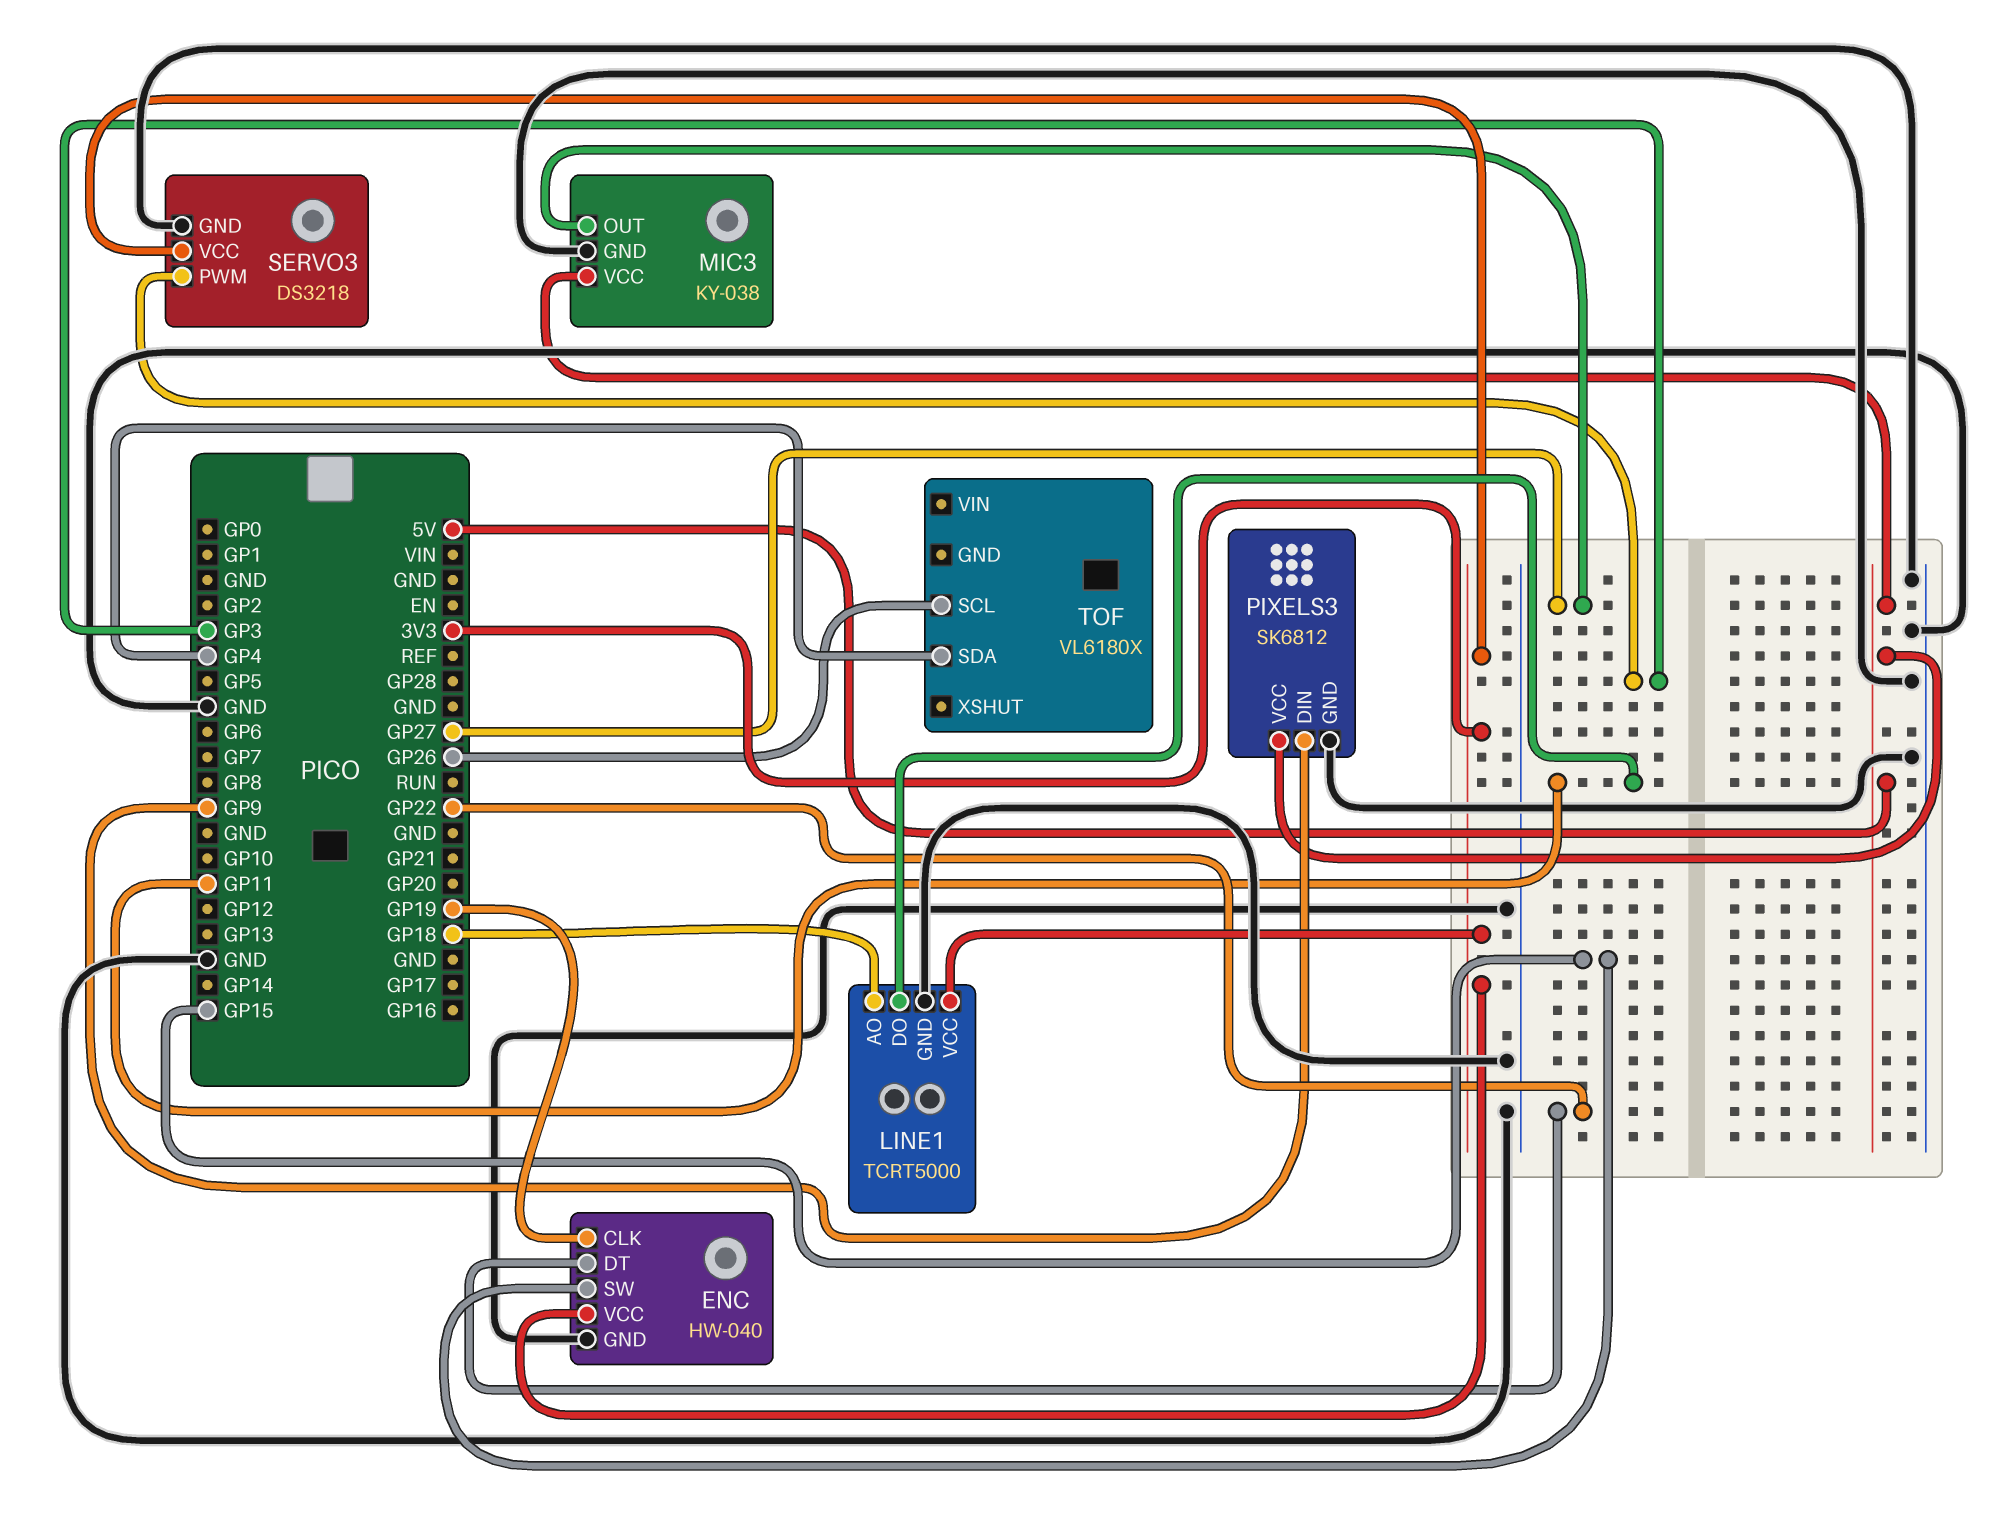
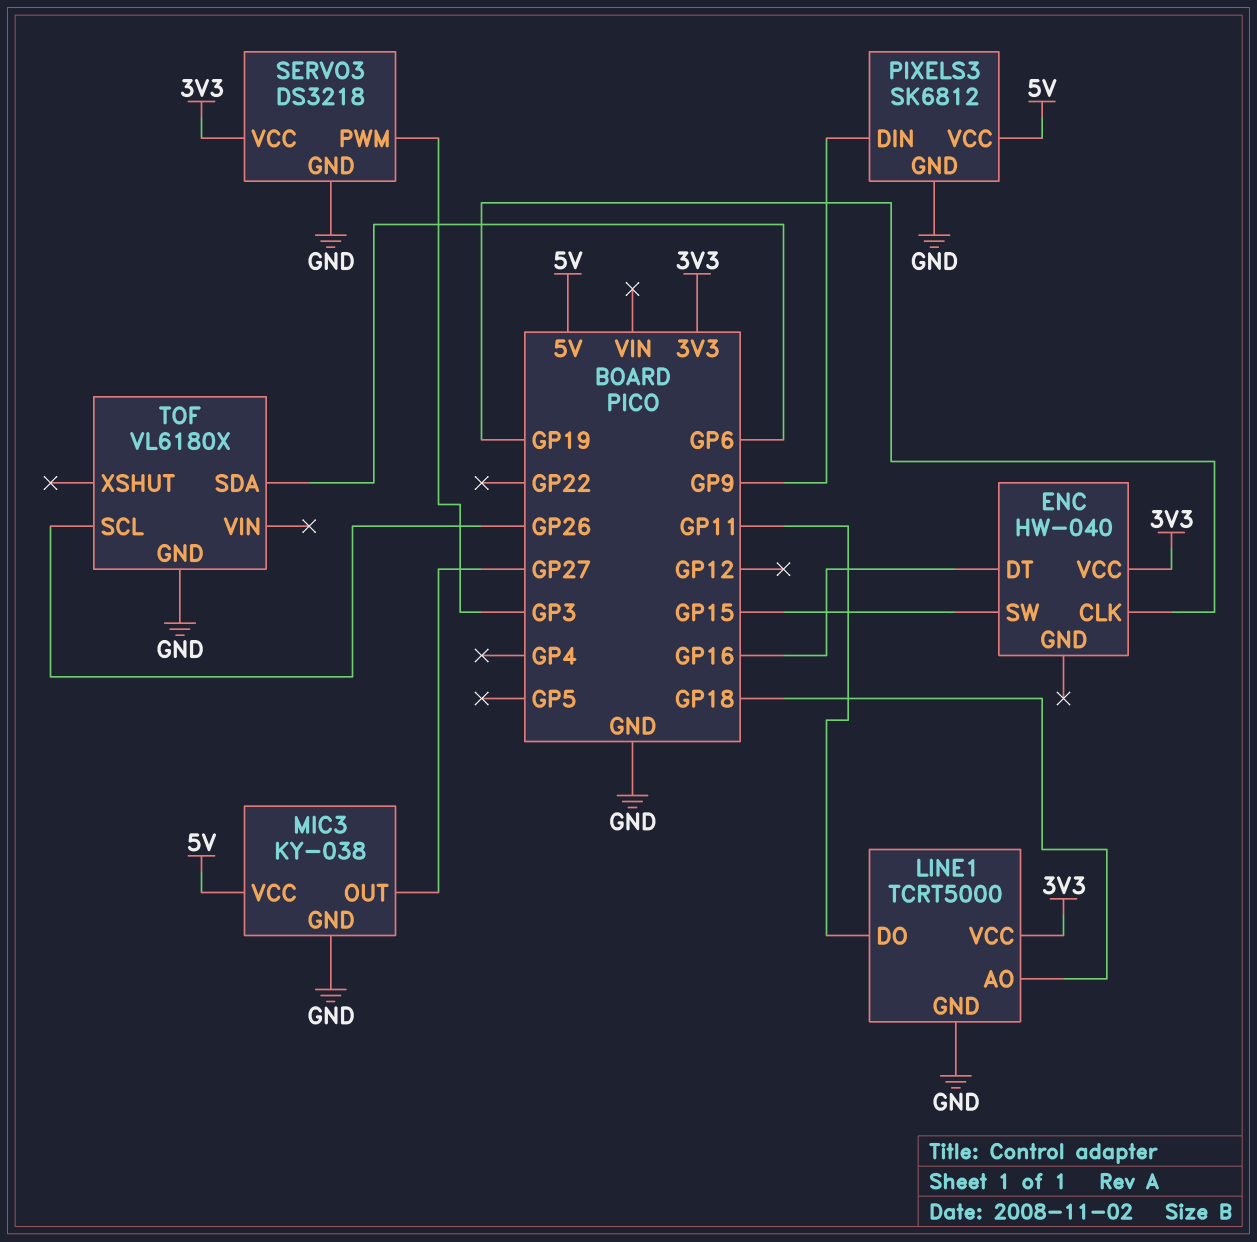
ENC pin DT: GP22 -> GP16
ENC pin GND: GND -> none
TOF pin GND: none -> GND
TOF pin SDA: GP4 -> GP6

